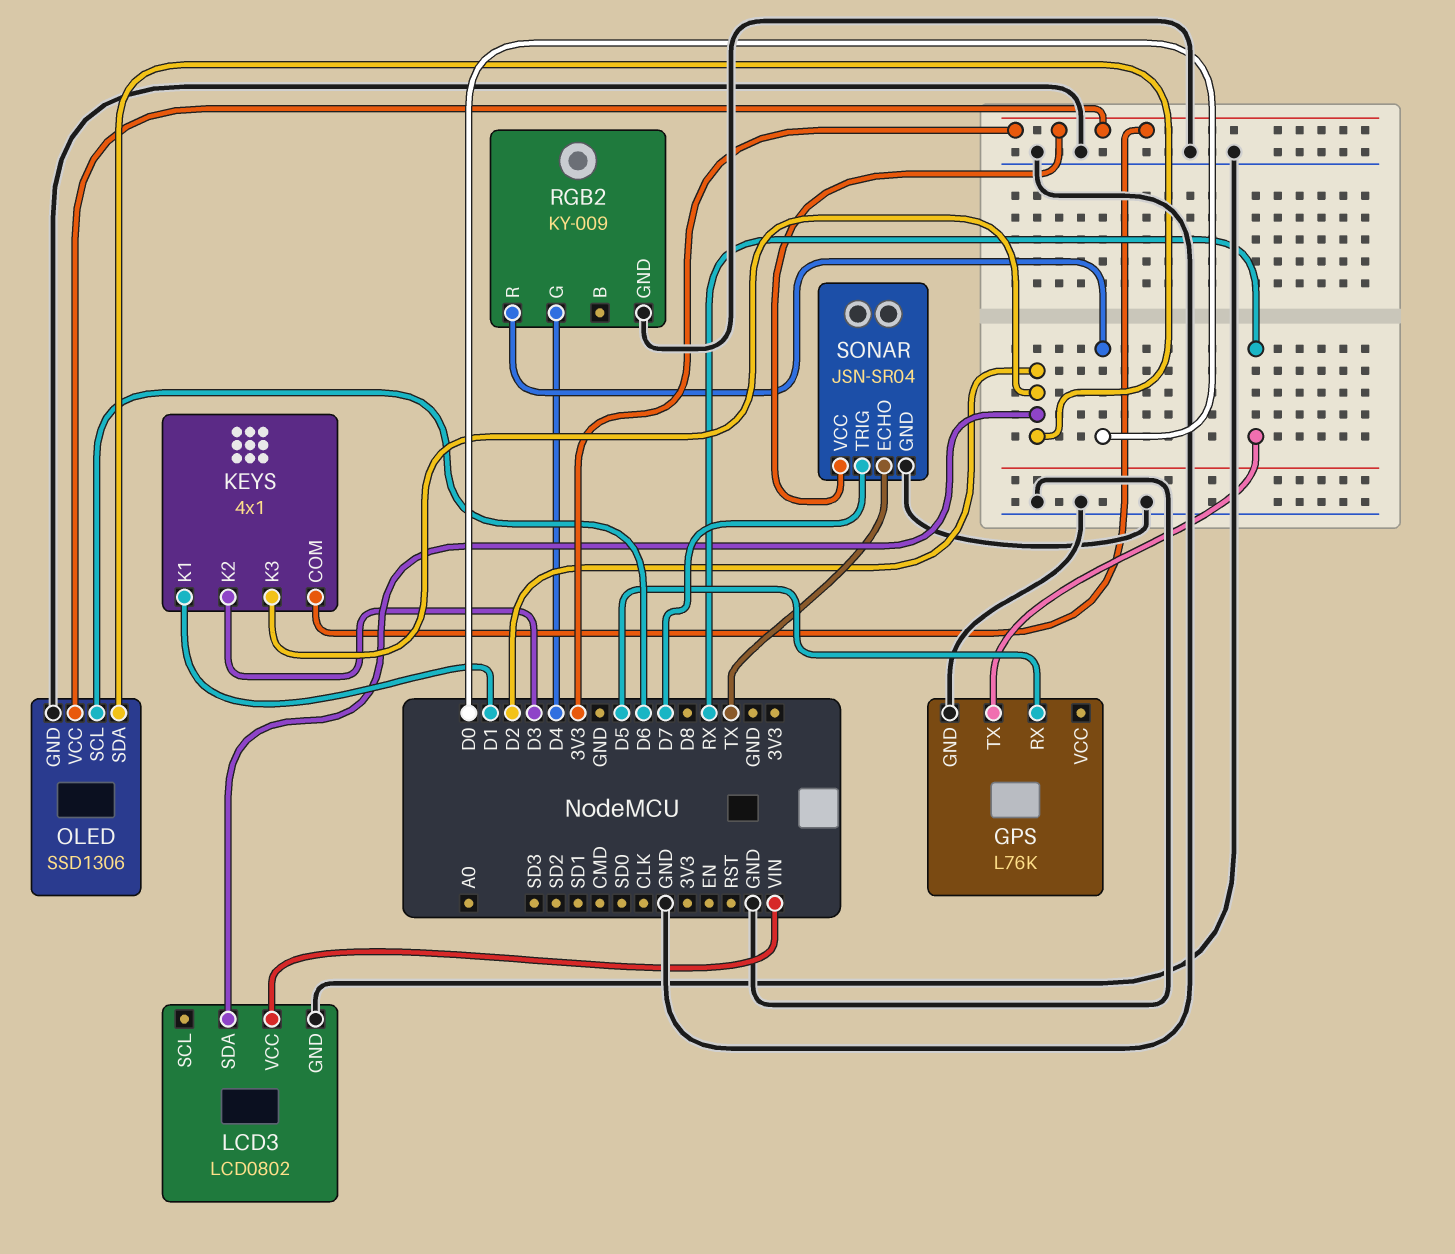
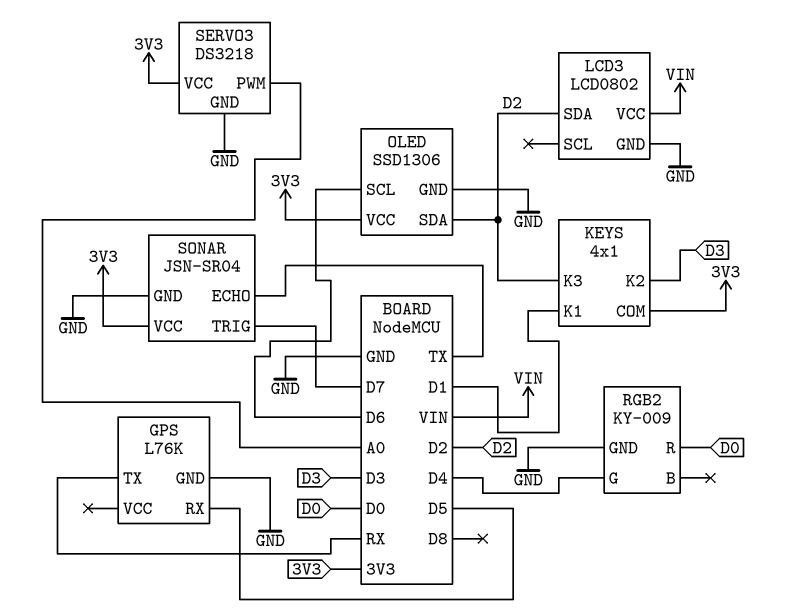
SERVO3: none -> DS3218
SERVO3 pin GND: none -> GND
SERVO3 pin PWM: none -> A0
SERVO3 pin VCC: none -> 3V3

